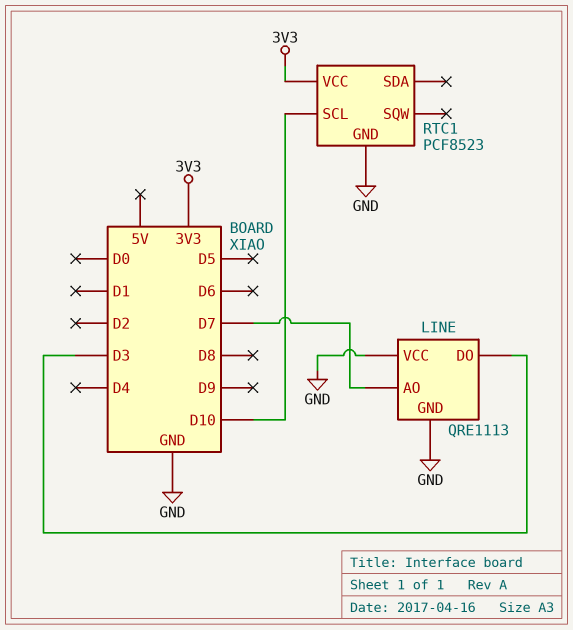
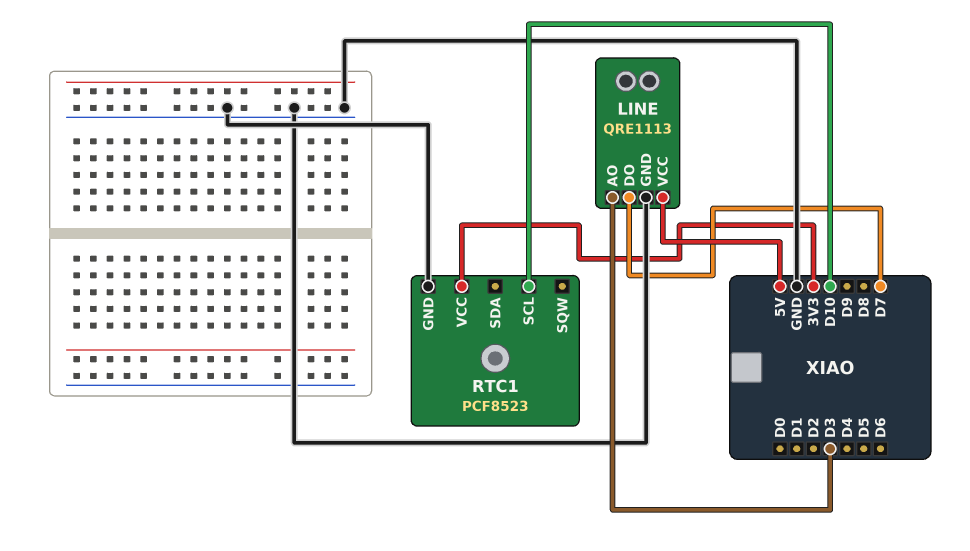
LINE pin AO: D7 -> D3
LINE pin DO: D3 -> D7
LINE pin VCC: GND -> 5V

